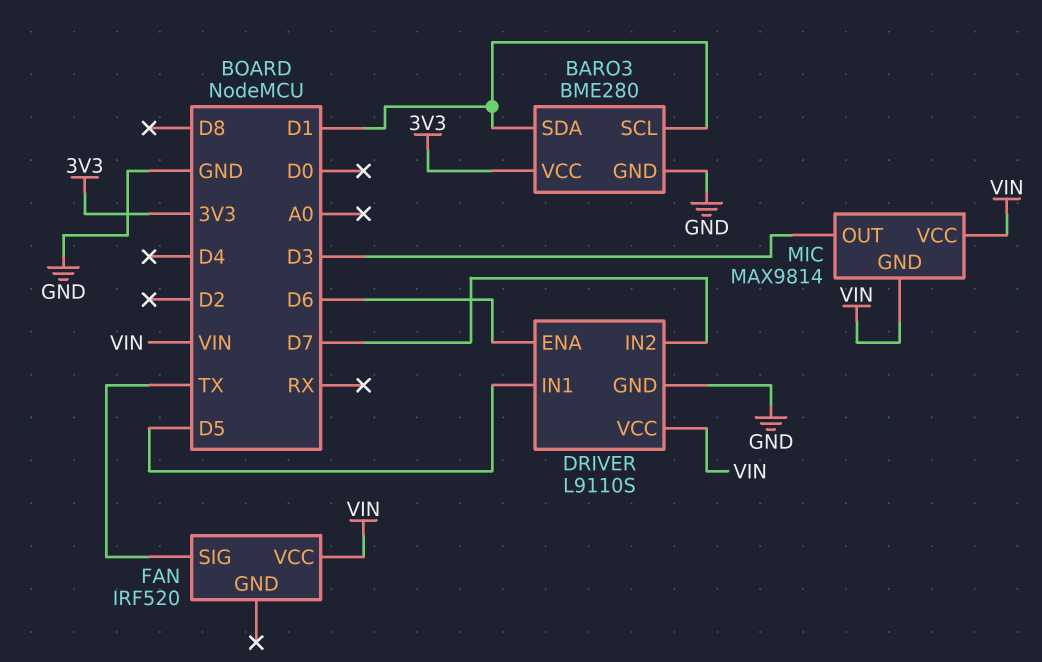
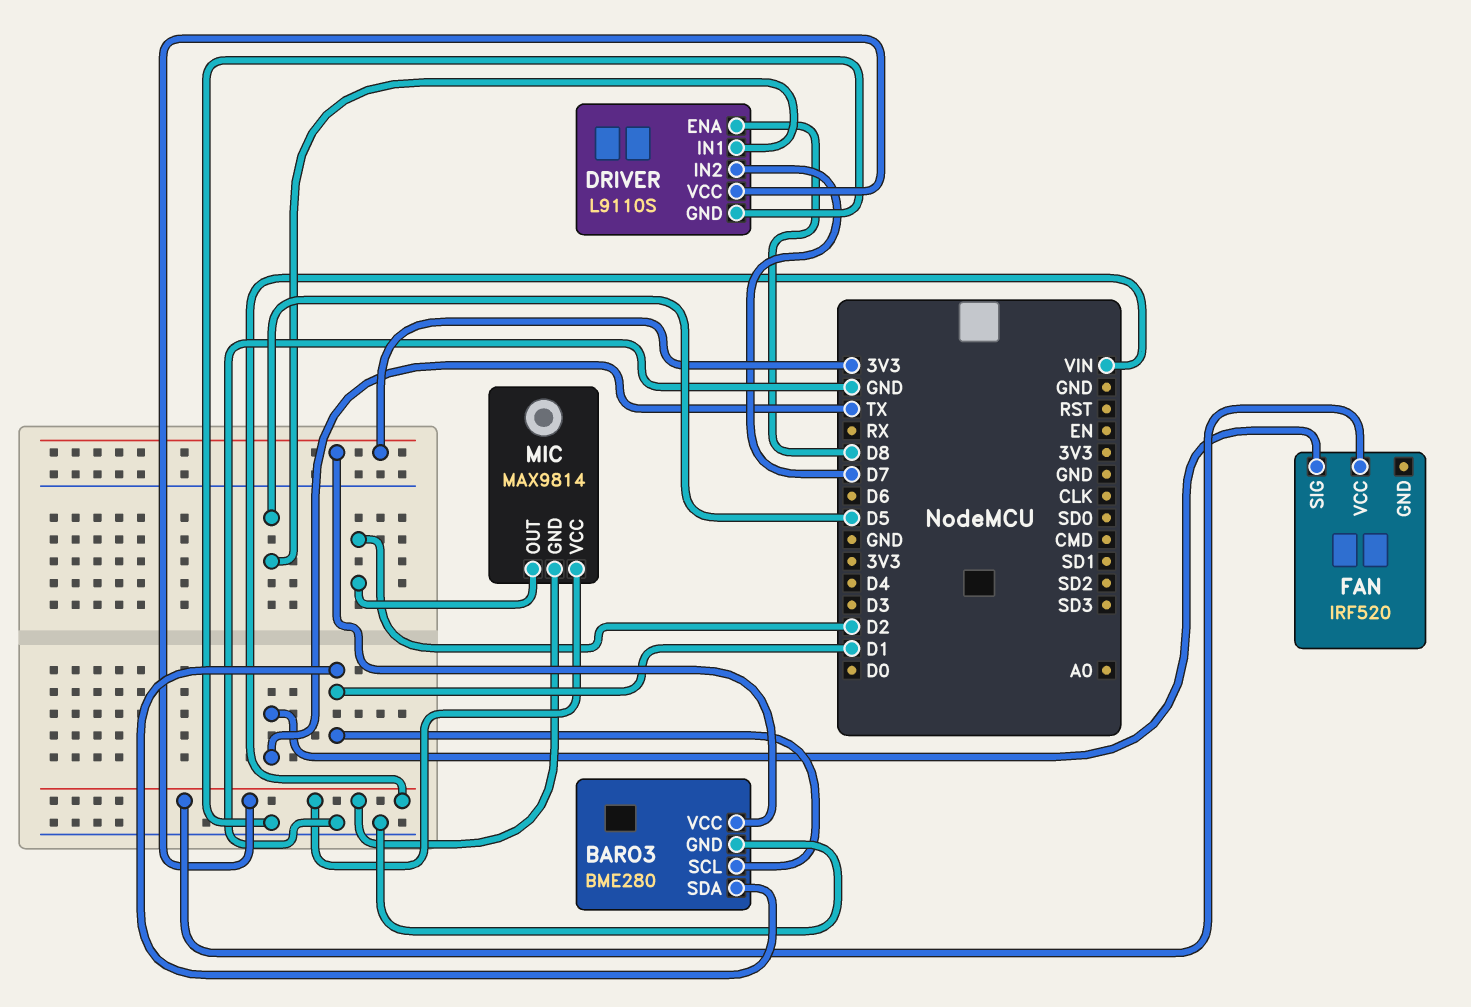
DRIVER pin ENA: D6 -> D8
MIC pin OUT: D3 -> D2

